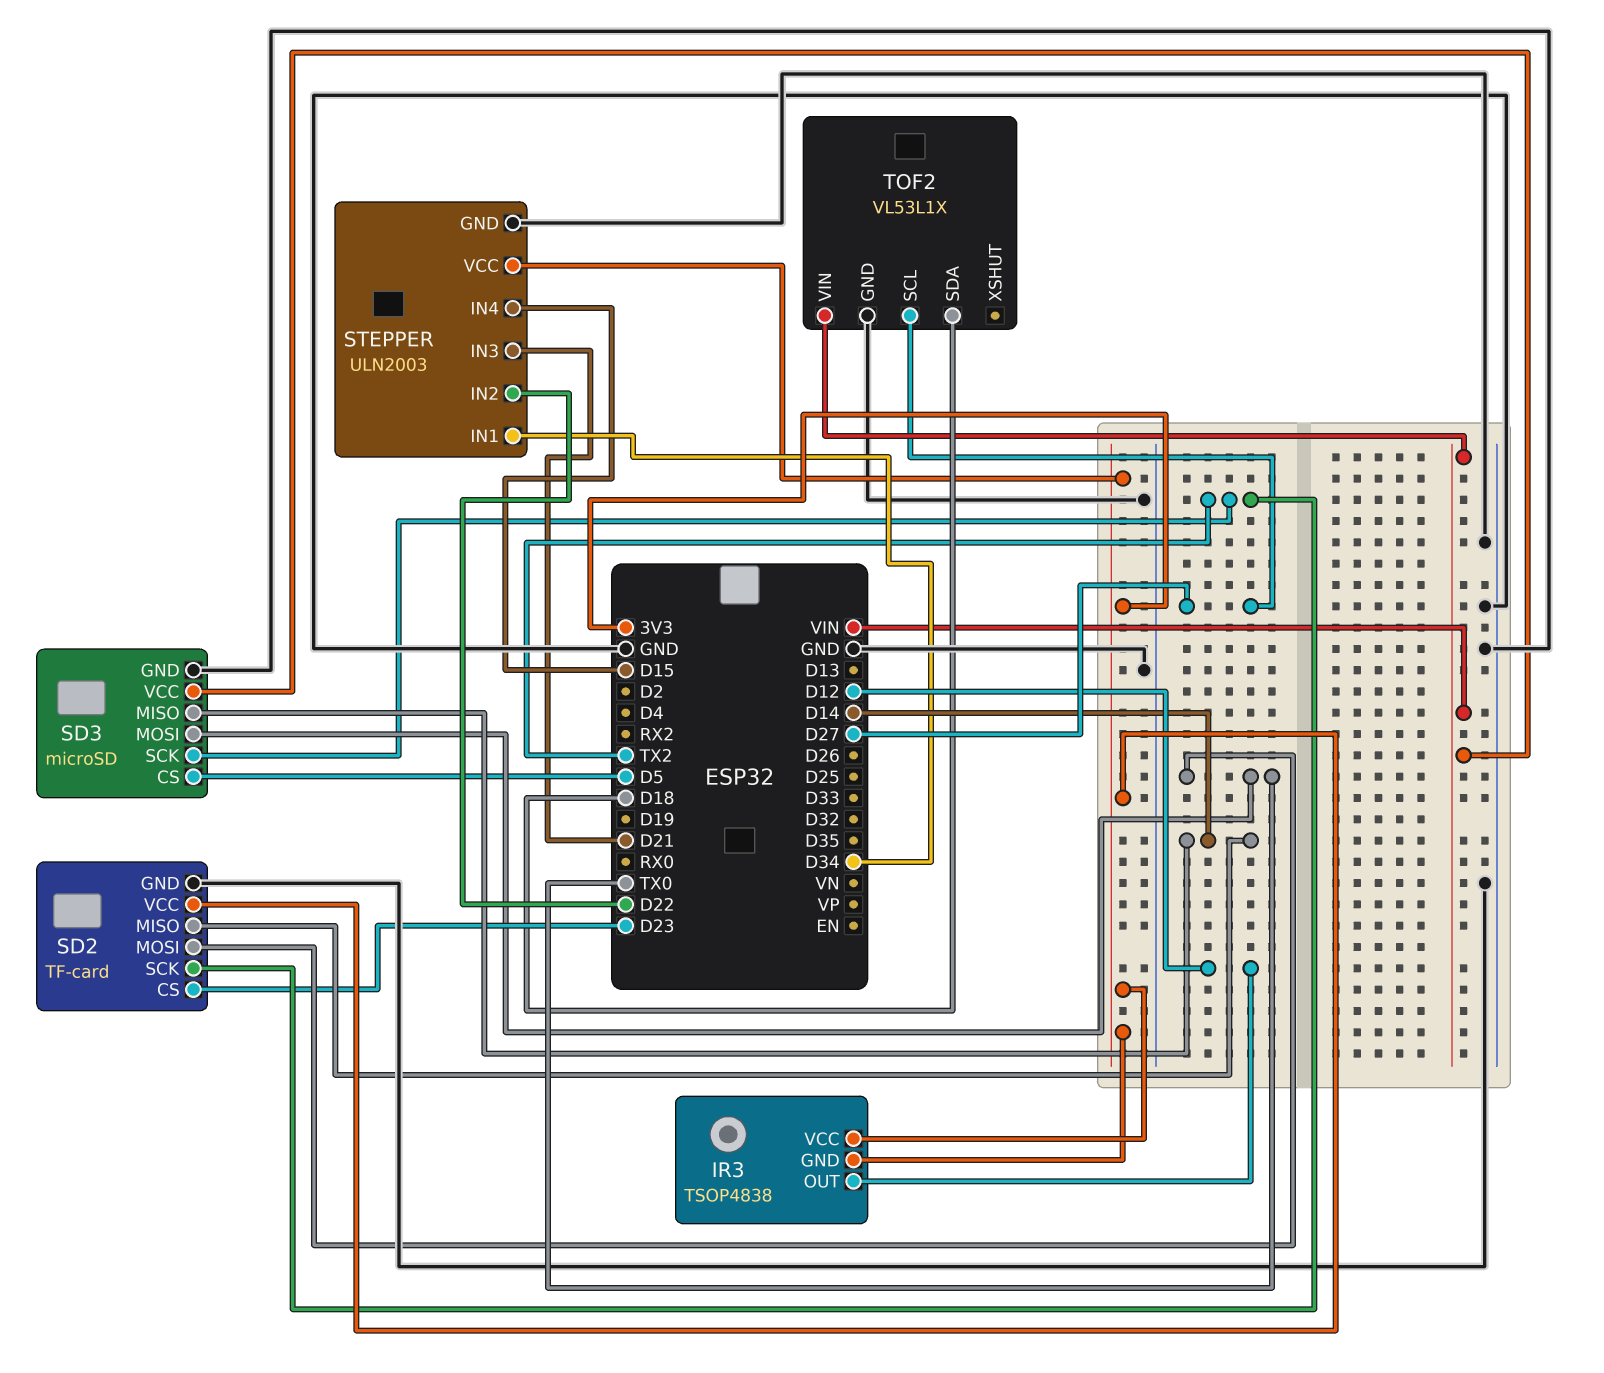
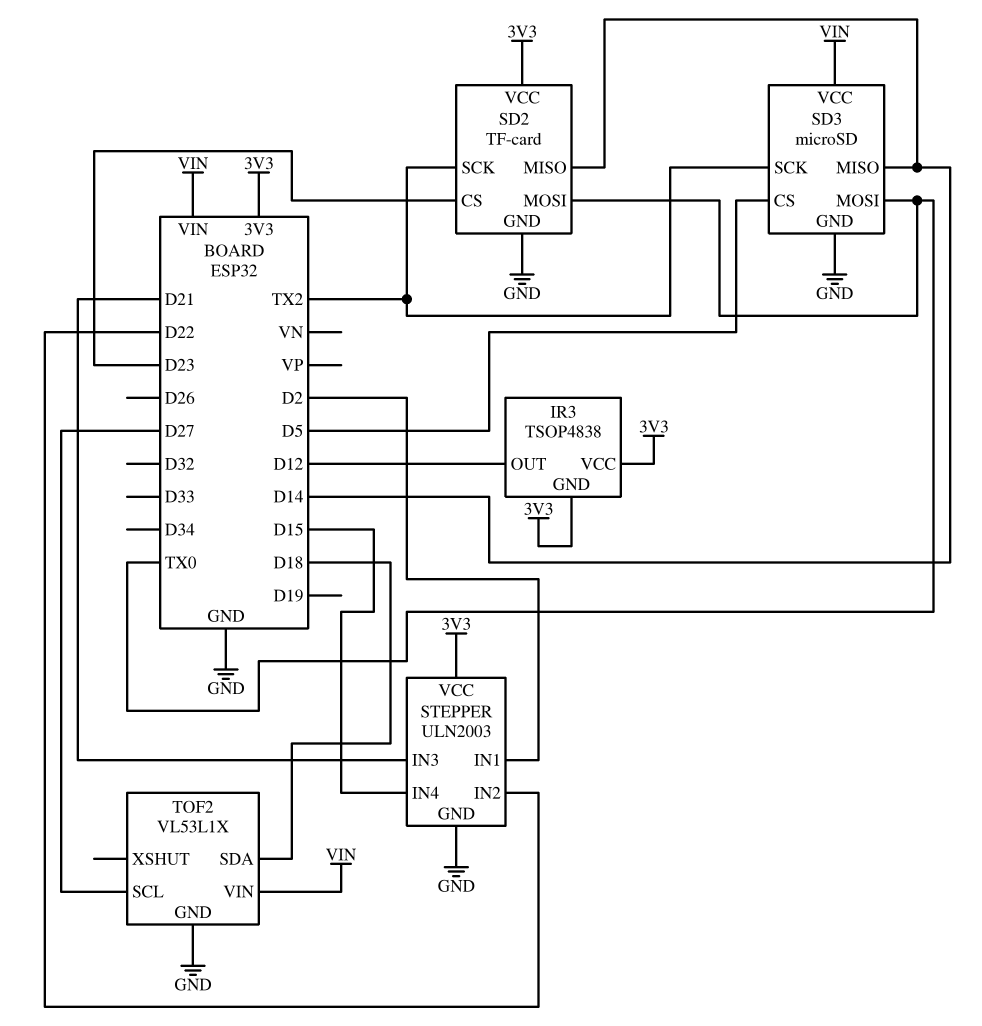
STEPPER pin IN1: D34 -> D2

